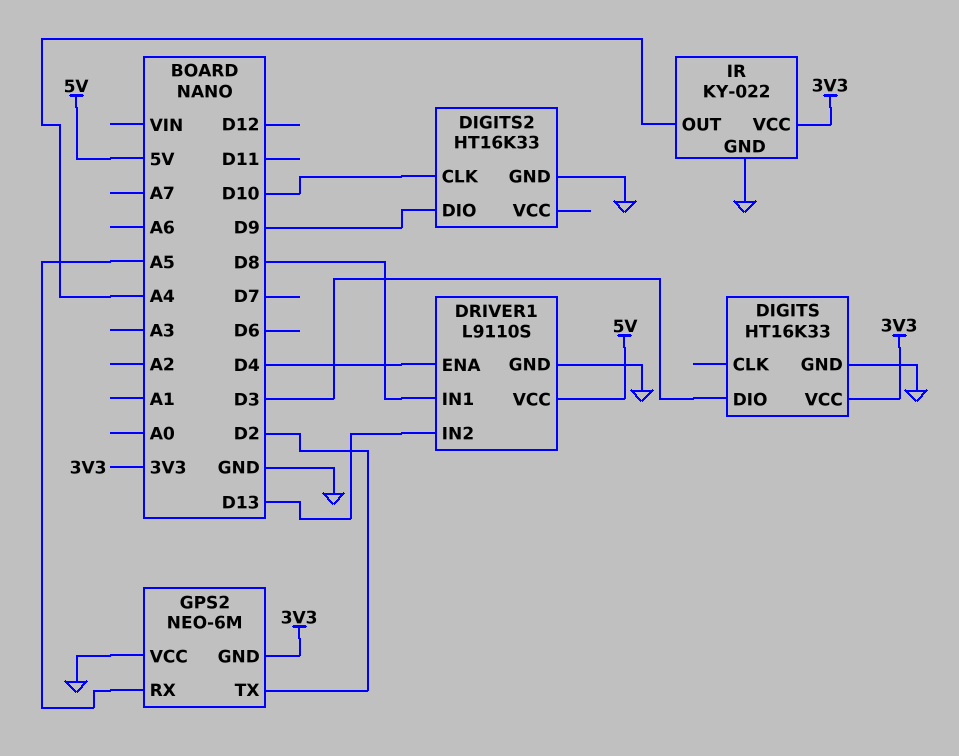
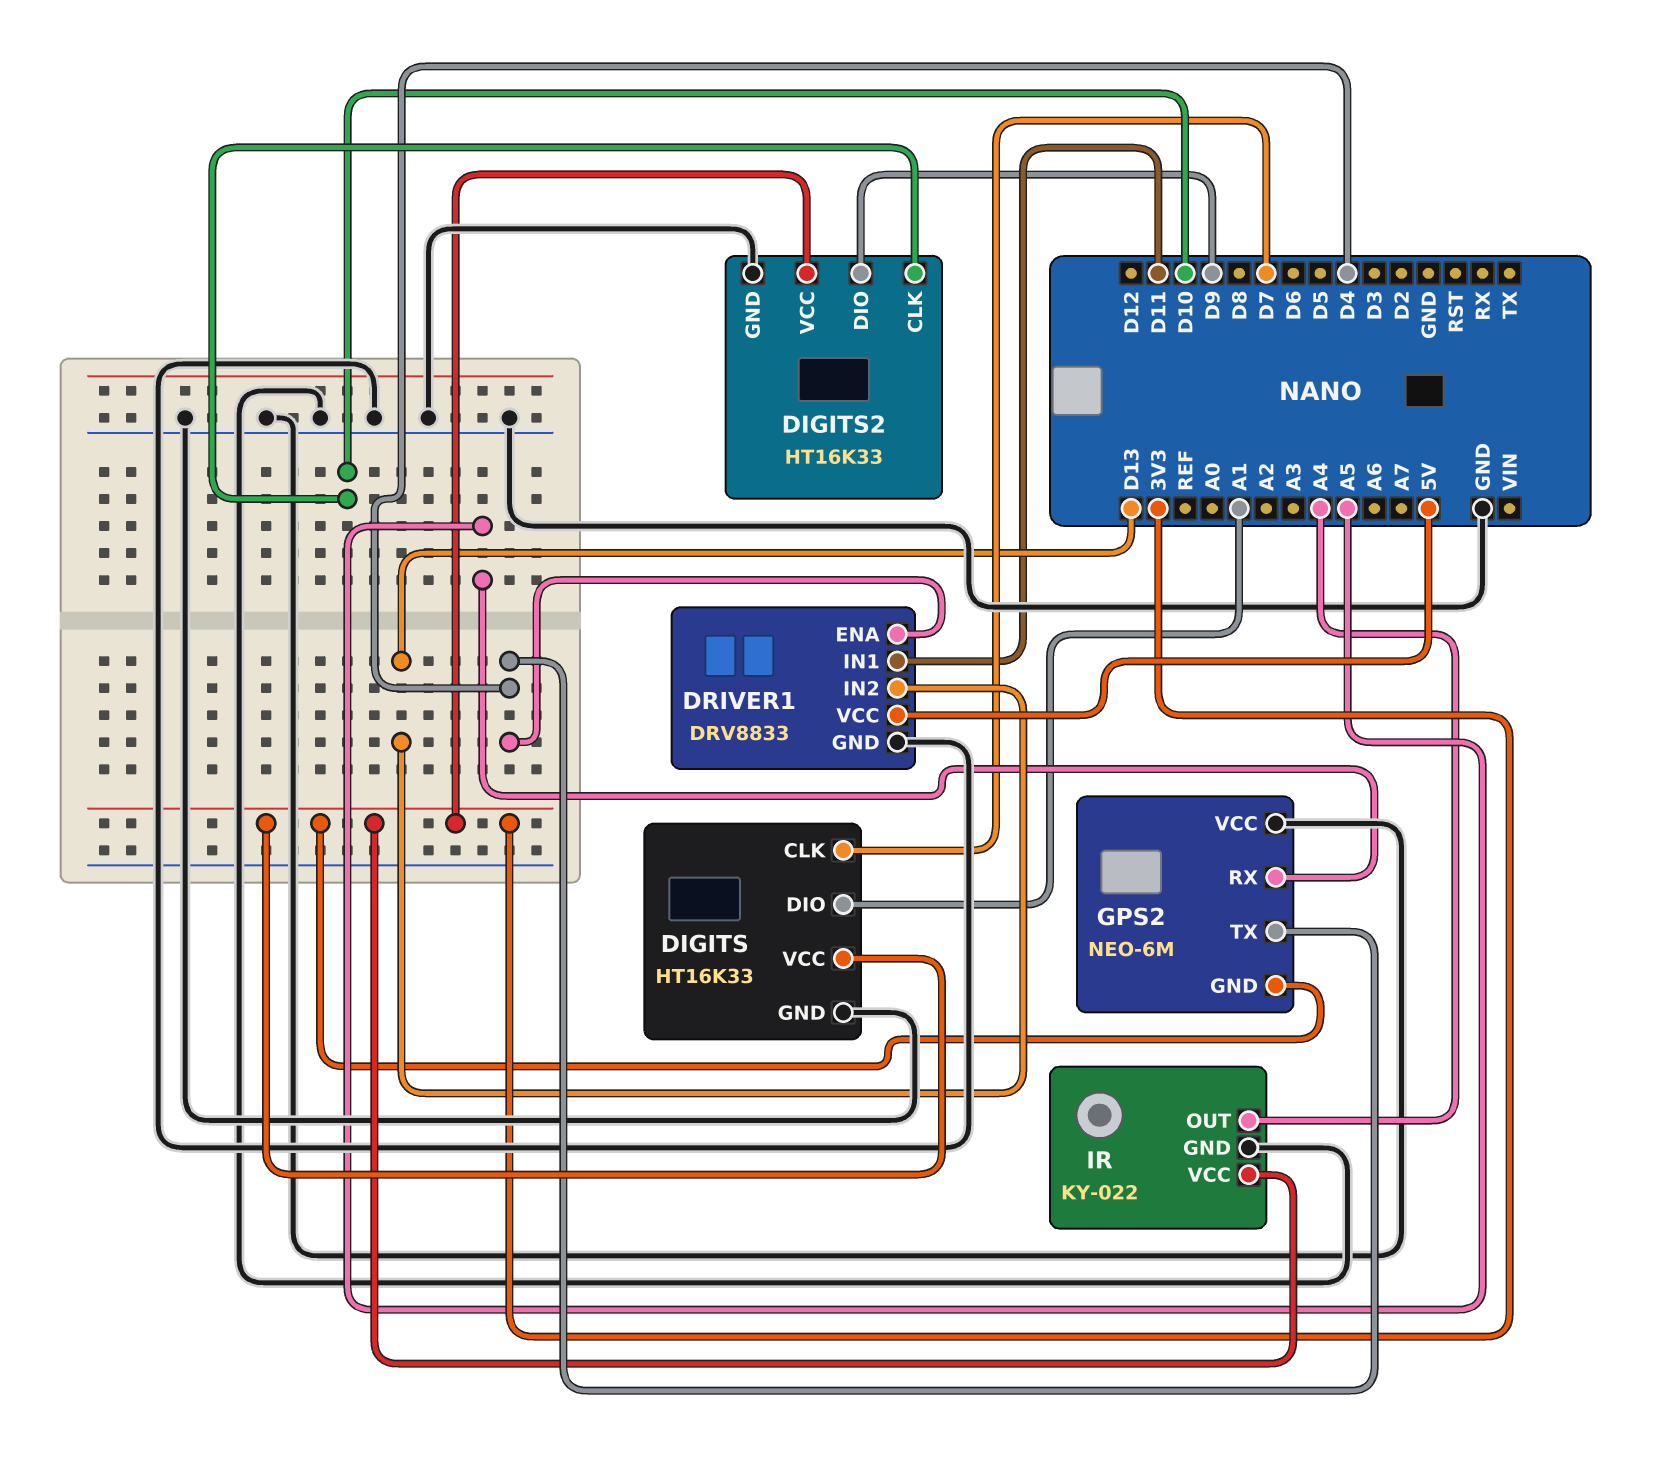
DIGITS pin CLK: none -> D7
DIGITS pin DIO: D3 -> A1
DIGITS2 pin VCC: none -> 3V3
DRIVER1: L9110S -> DRV8833
DRIVER1 pin IN1: D8 -> D11
GPS2 pin TX: D2 -> D4

